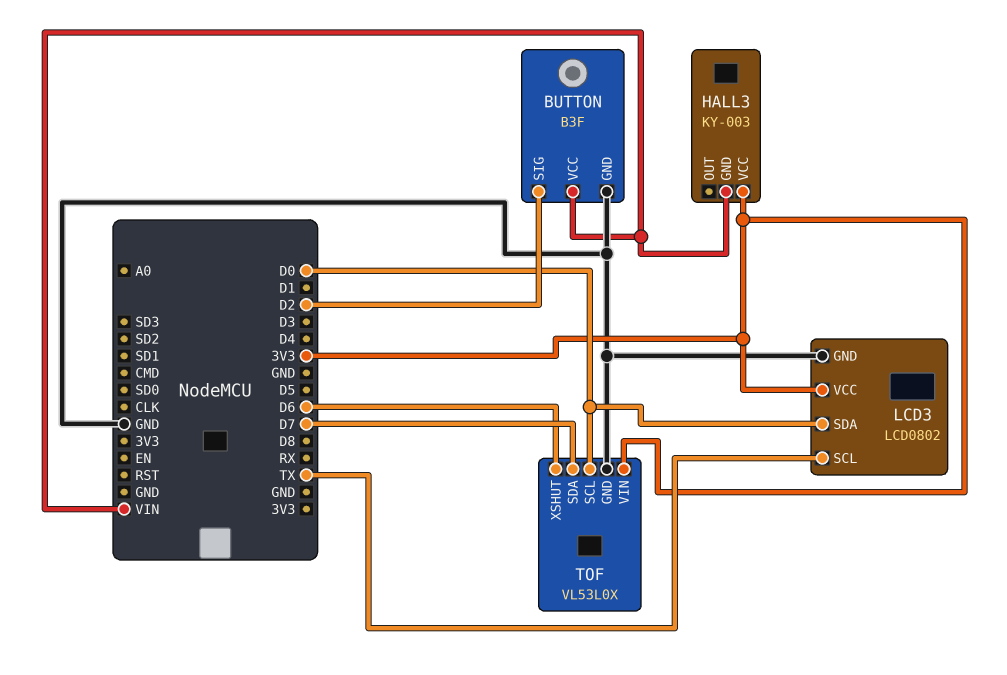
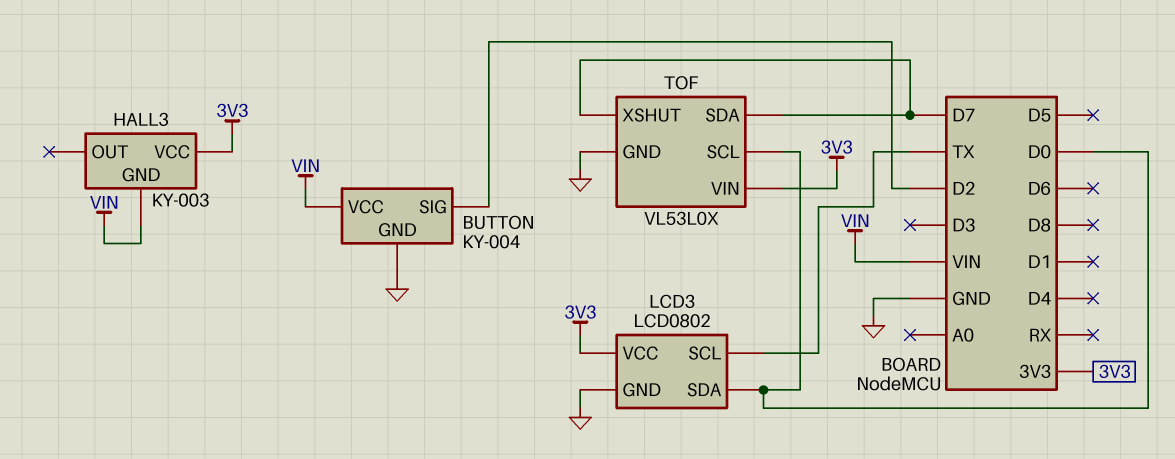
BUTTON: B3F -> KY-004
TOF pin XSHUT: D6 -> D7

